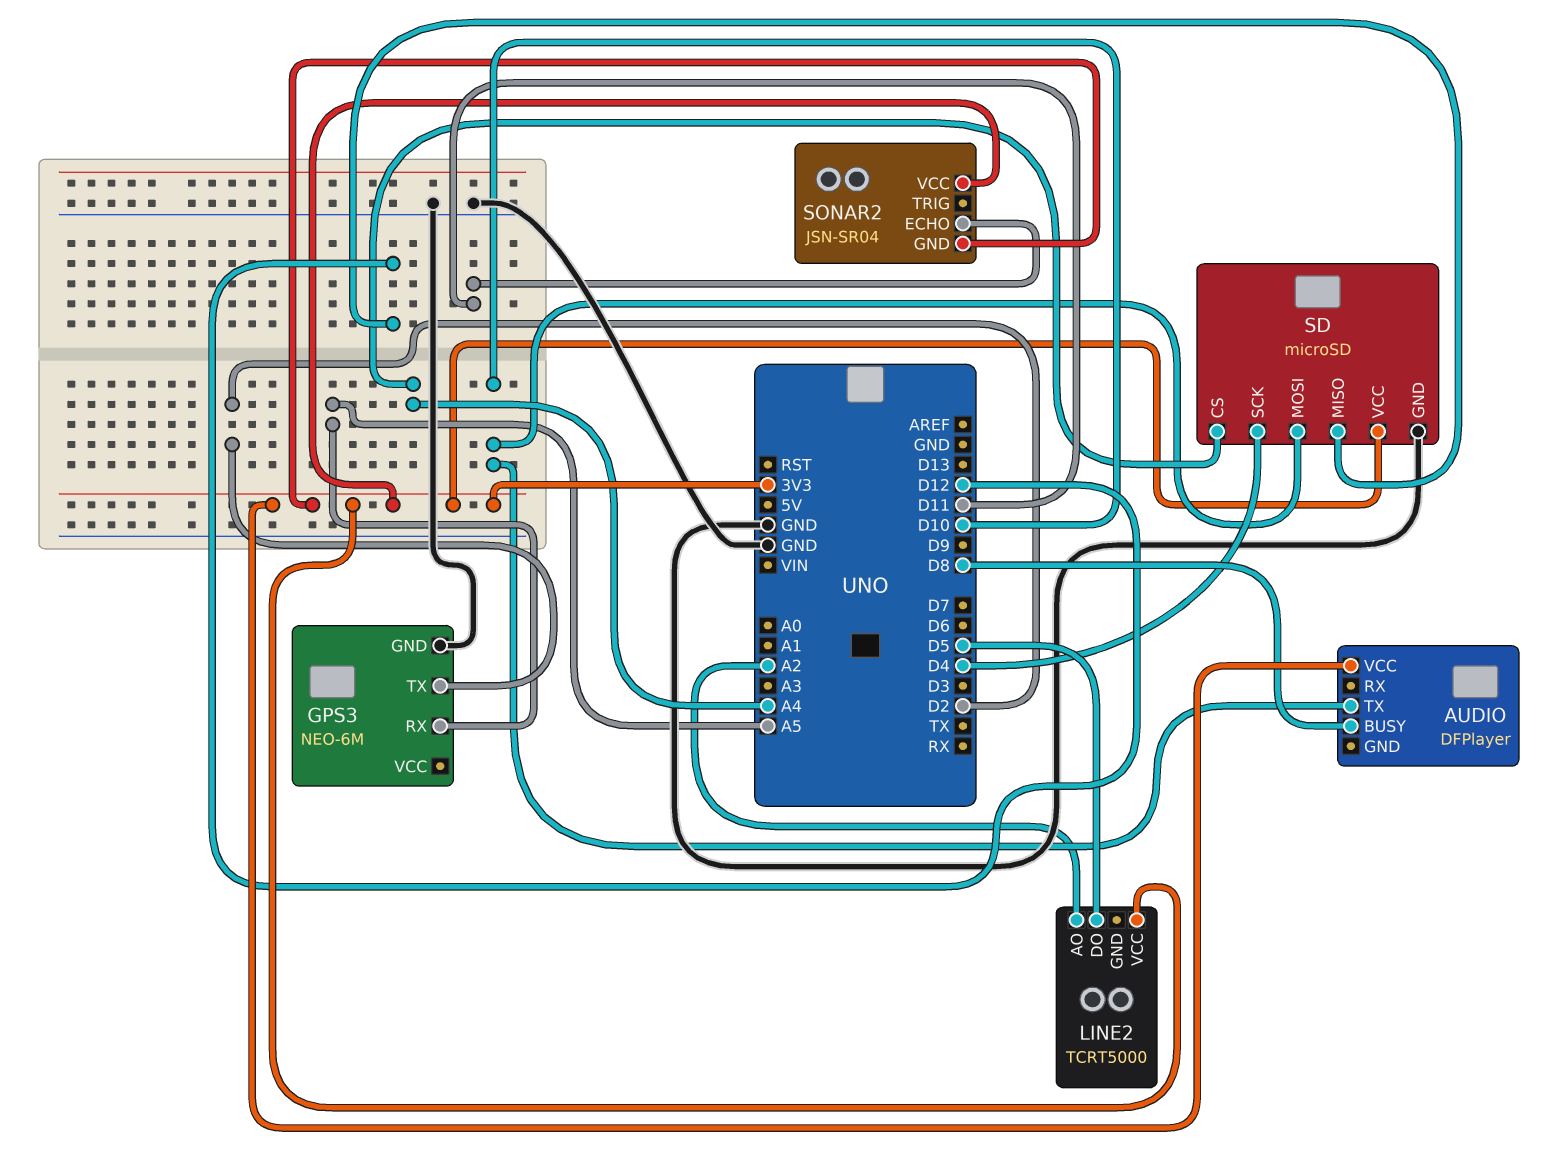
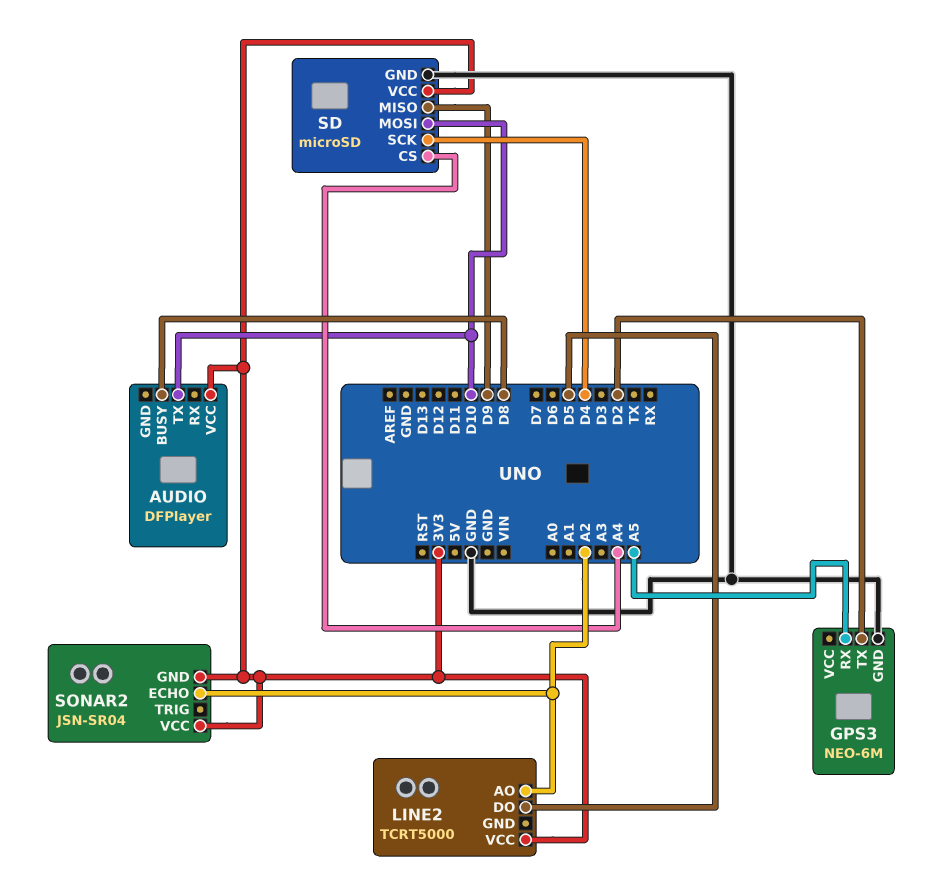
SD pin MISO: D12 -> D9
SONAR2 pin ECHO: D11 -> A2

